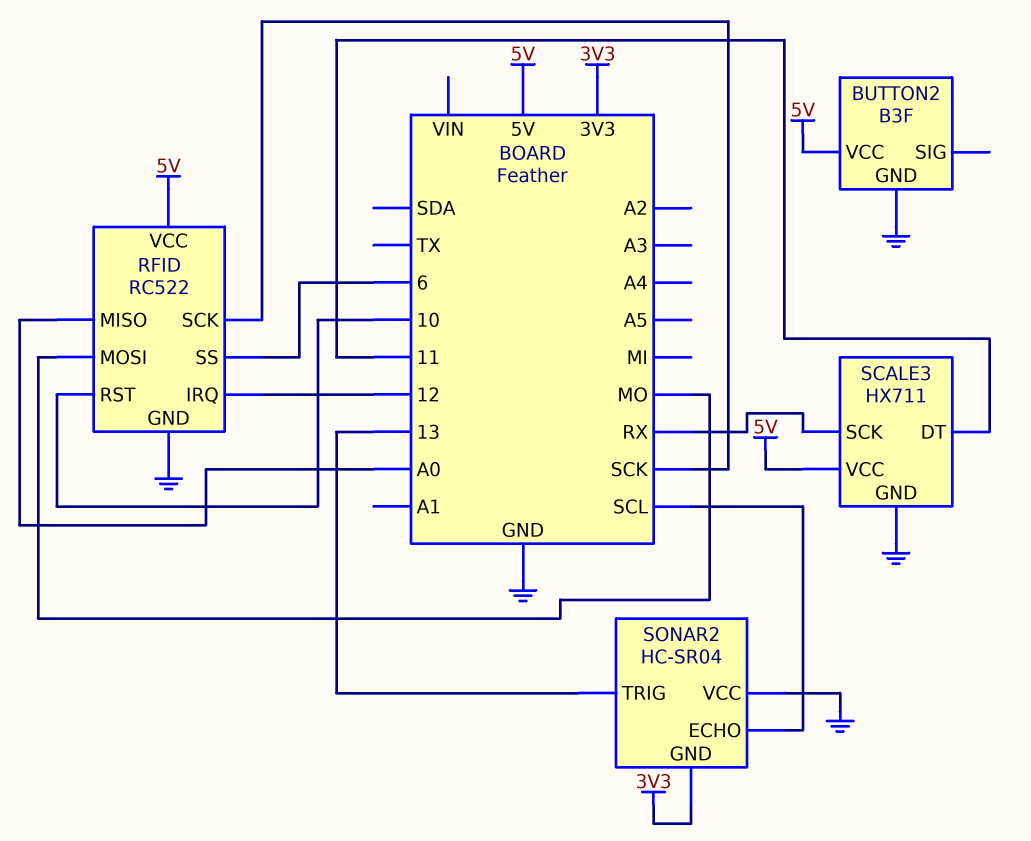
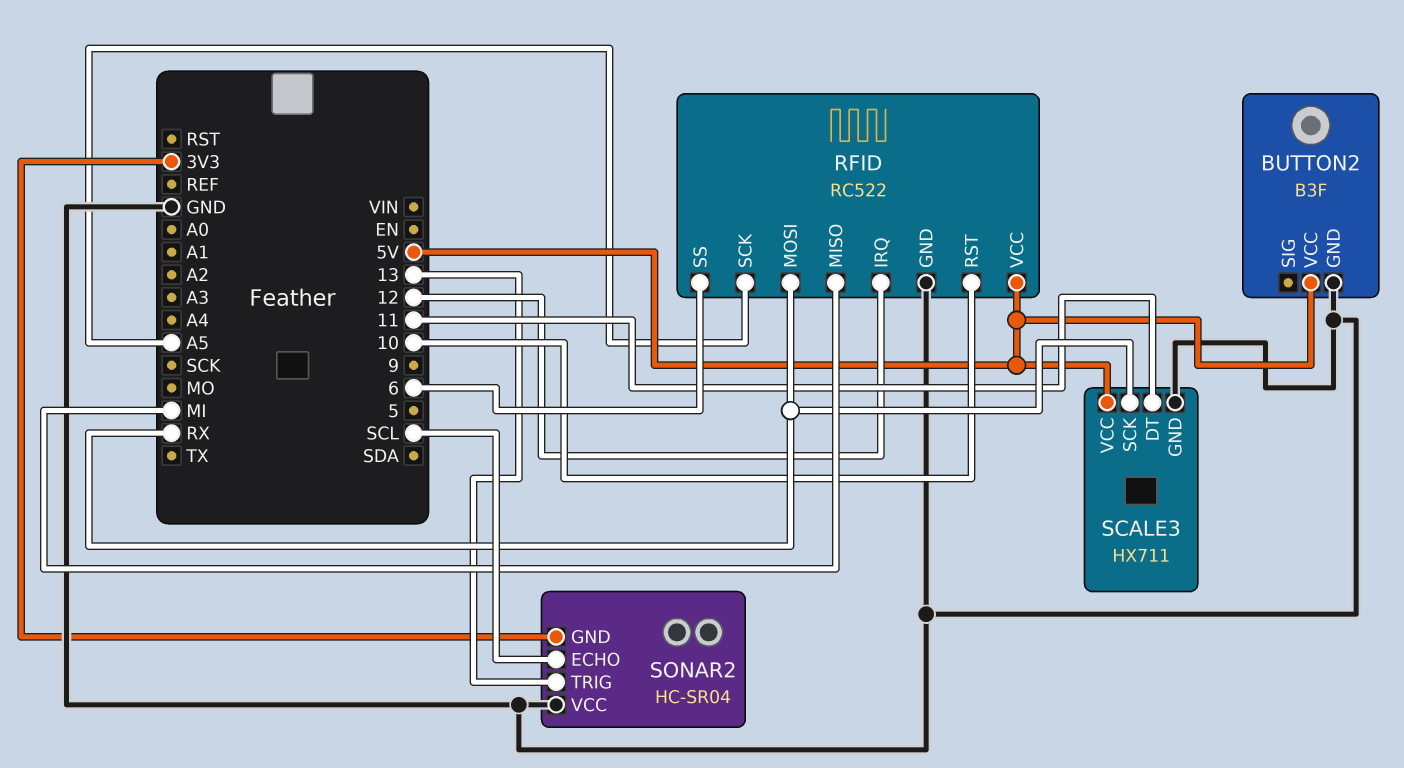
RFID pin MISO: A0 -> MI
RFID pin MOSI: MO -> RX
RFID pin SCK: SCK -> A5

